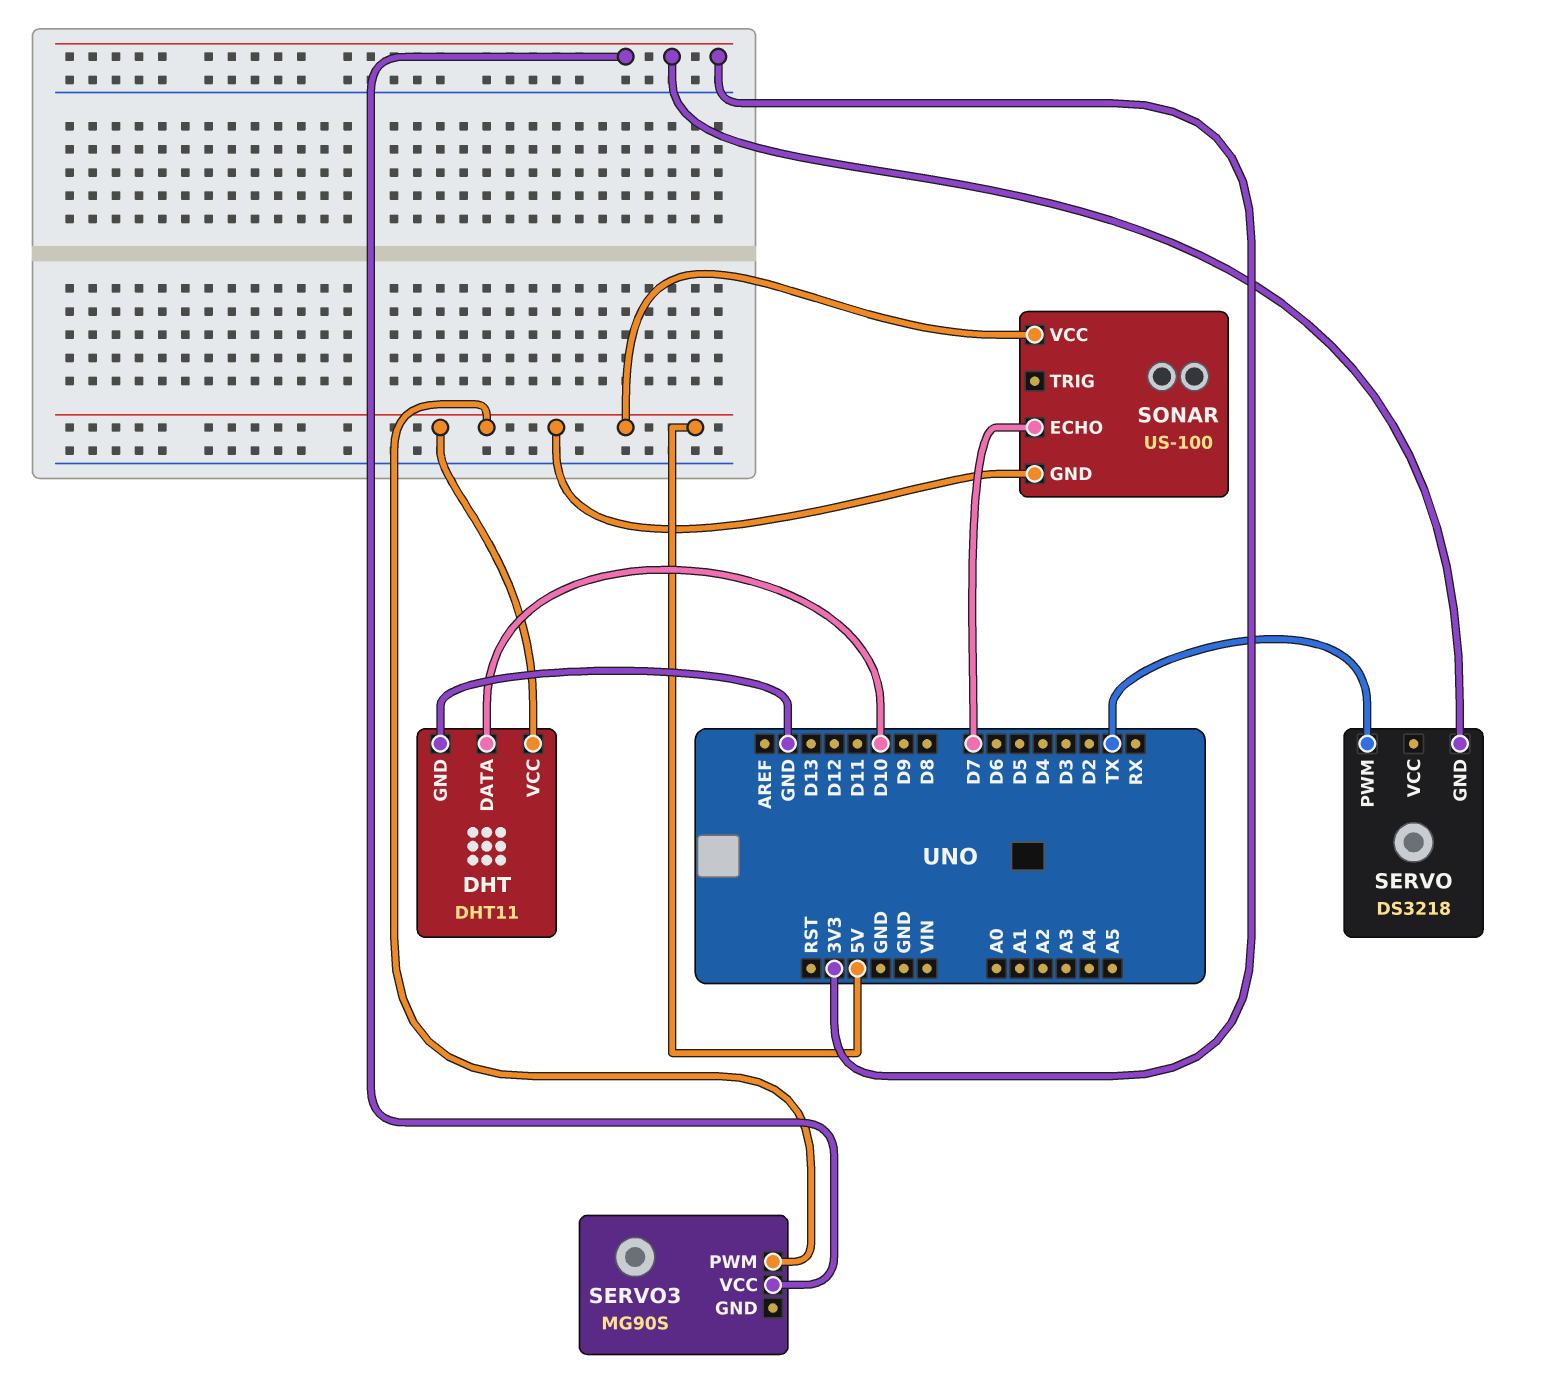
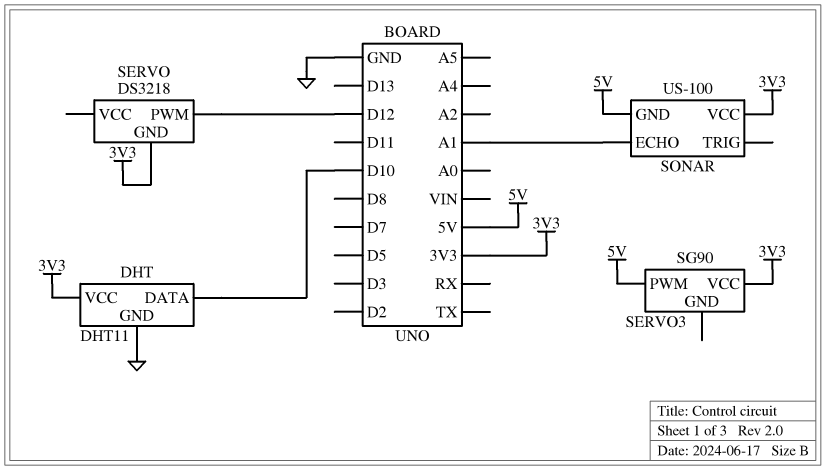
DHT pin VCC: 5V -> 3V3
SERVO pin PWM: TX -> D12
SERVO3: MG90S -> SG90
SONAR pin ECHO: D7 -> A1
SONAR pin VCC: 5V -> 3V3

